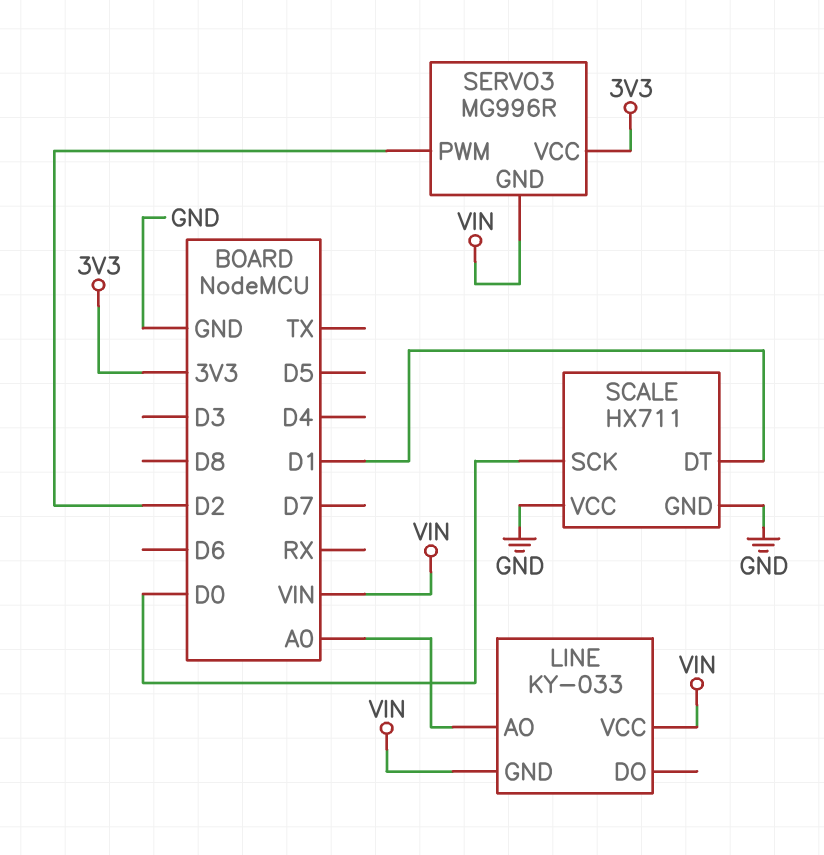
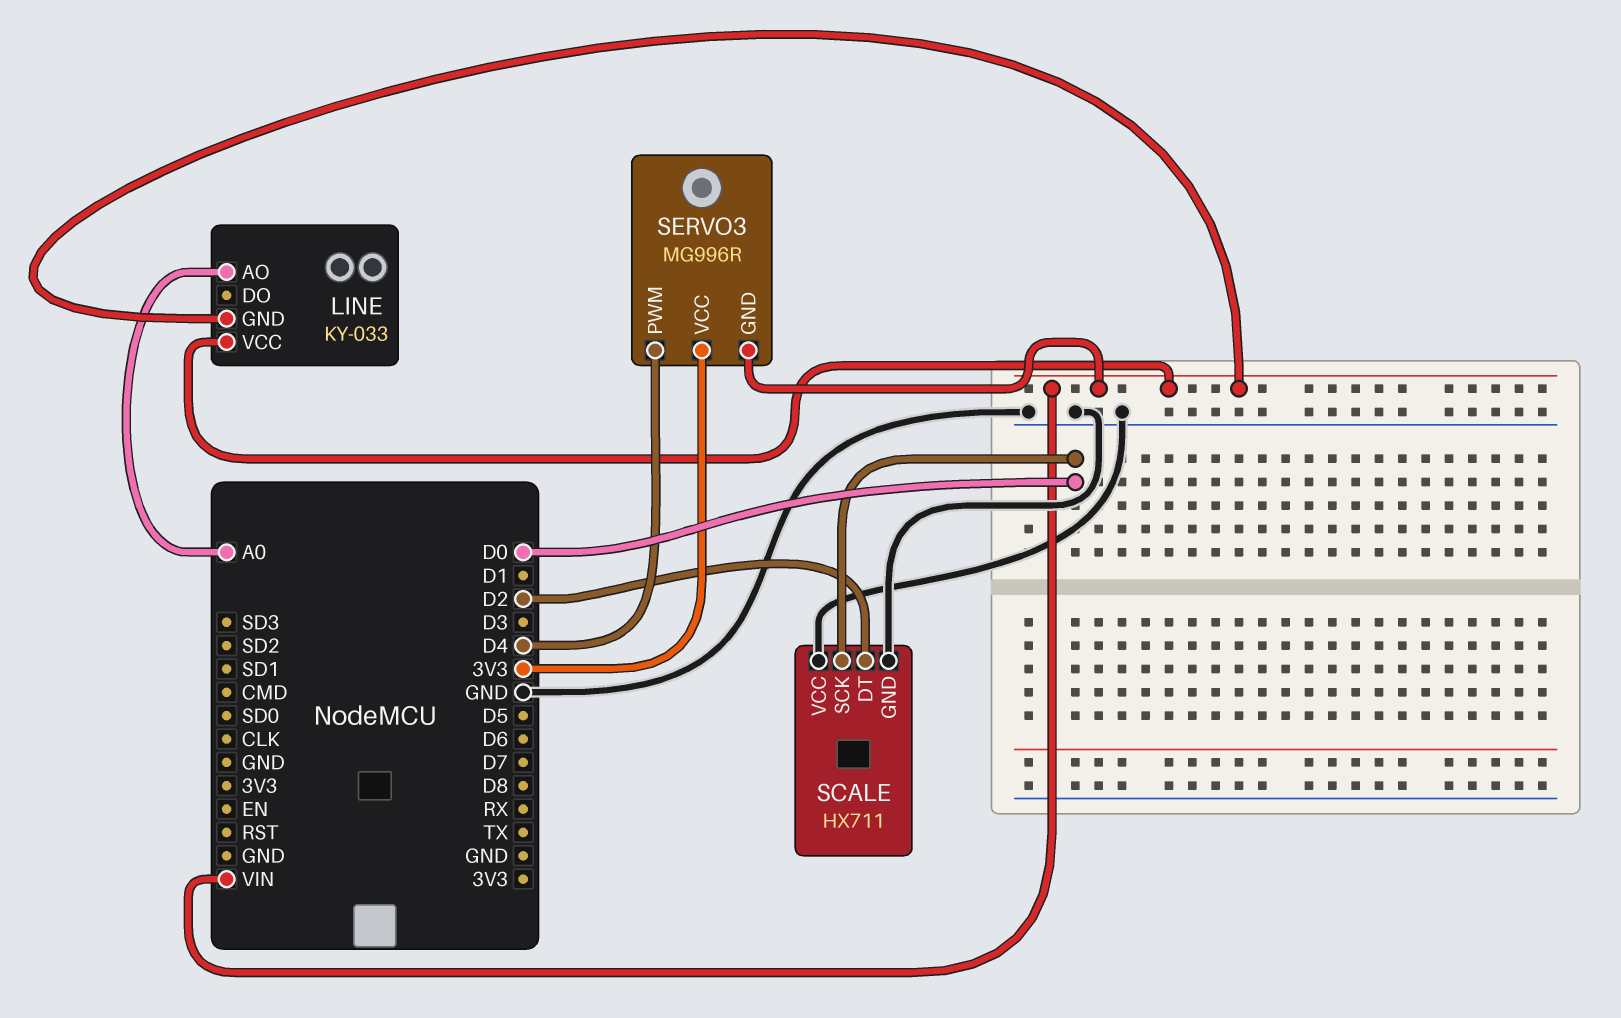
SCALE pin DT: D1 -> D2
SERVO3 pin PWM: D2 -> D4

